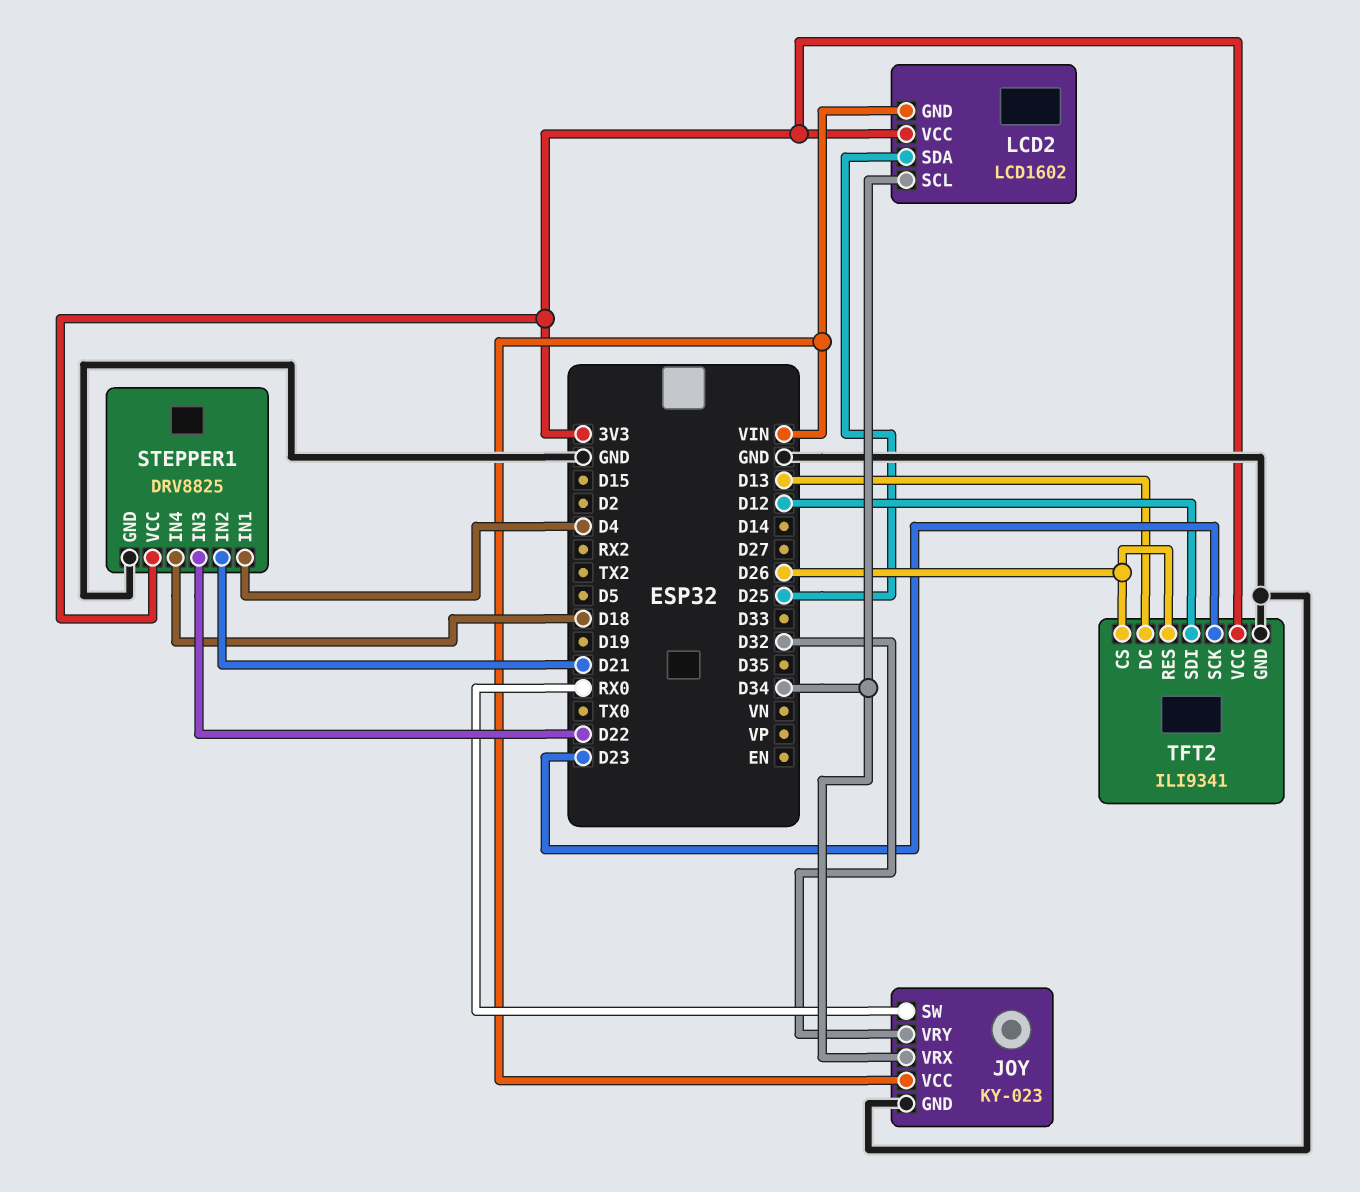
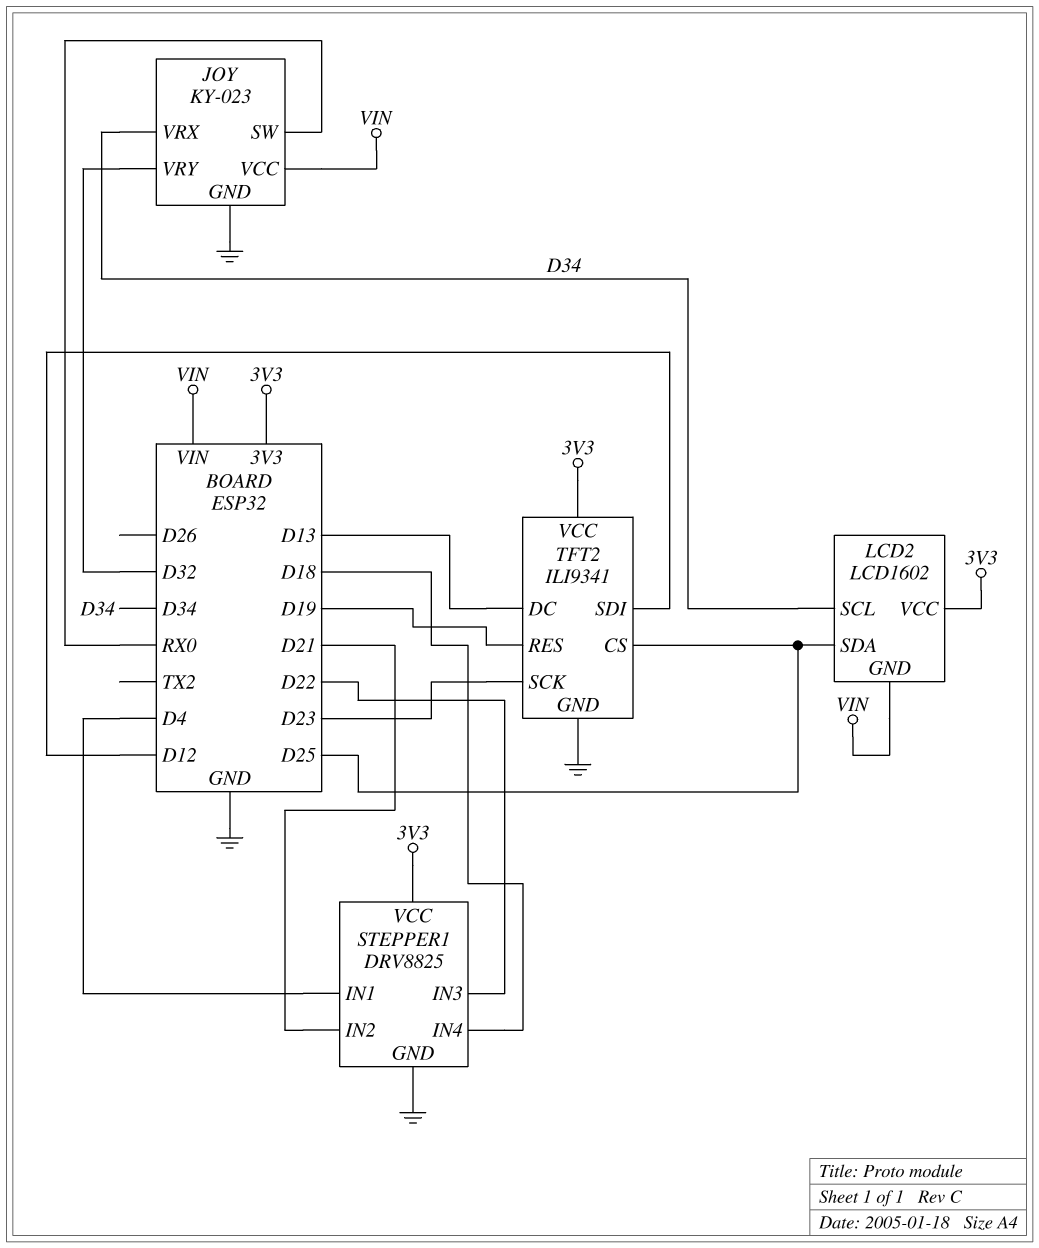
TFT2 pin CS: D26 -> D25
TFT2 pin RES: D26 -> D19

